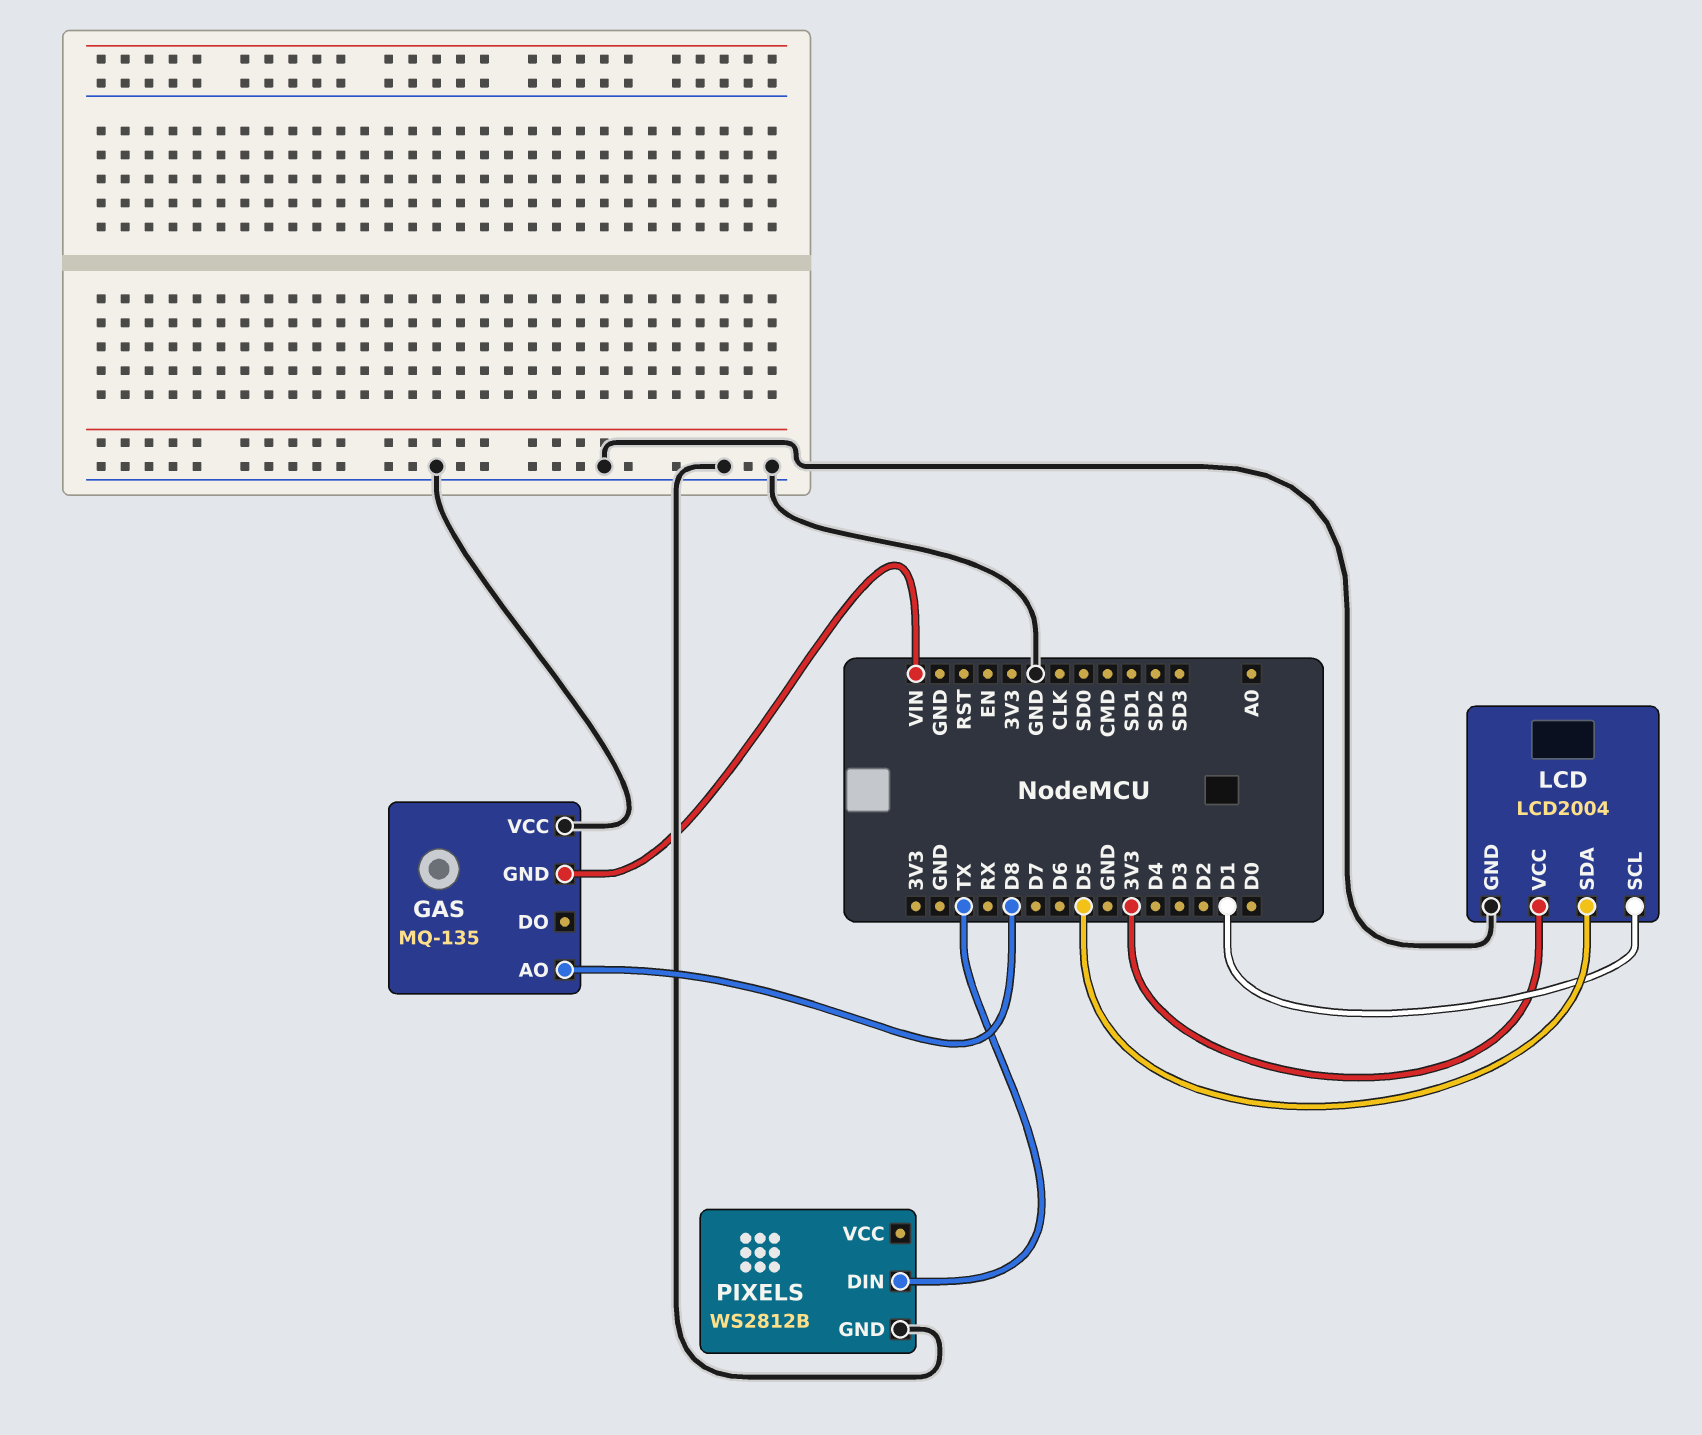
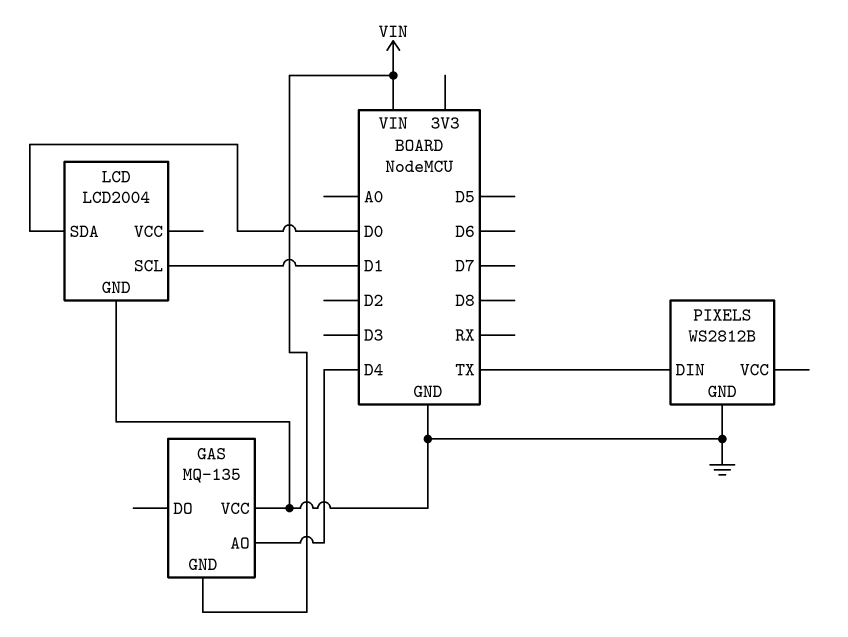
GAS pin AO: D8 -> D4
LCD pin SDA: D5 -> D0
LCD pin VCC: 3V3 -> none

